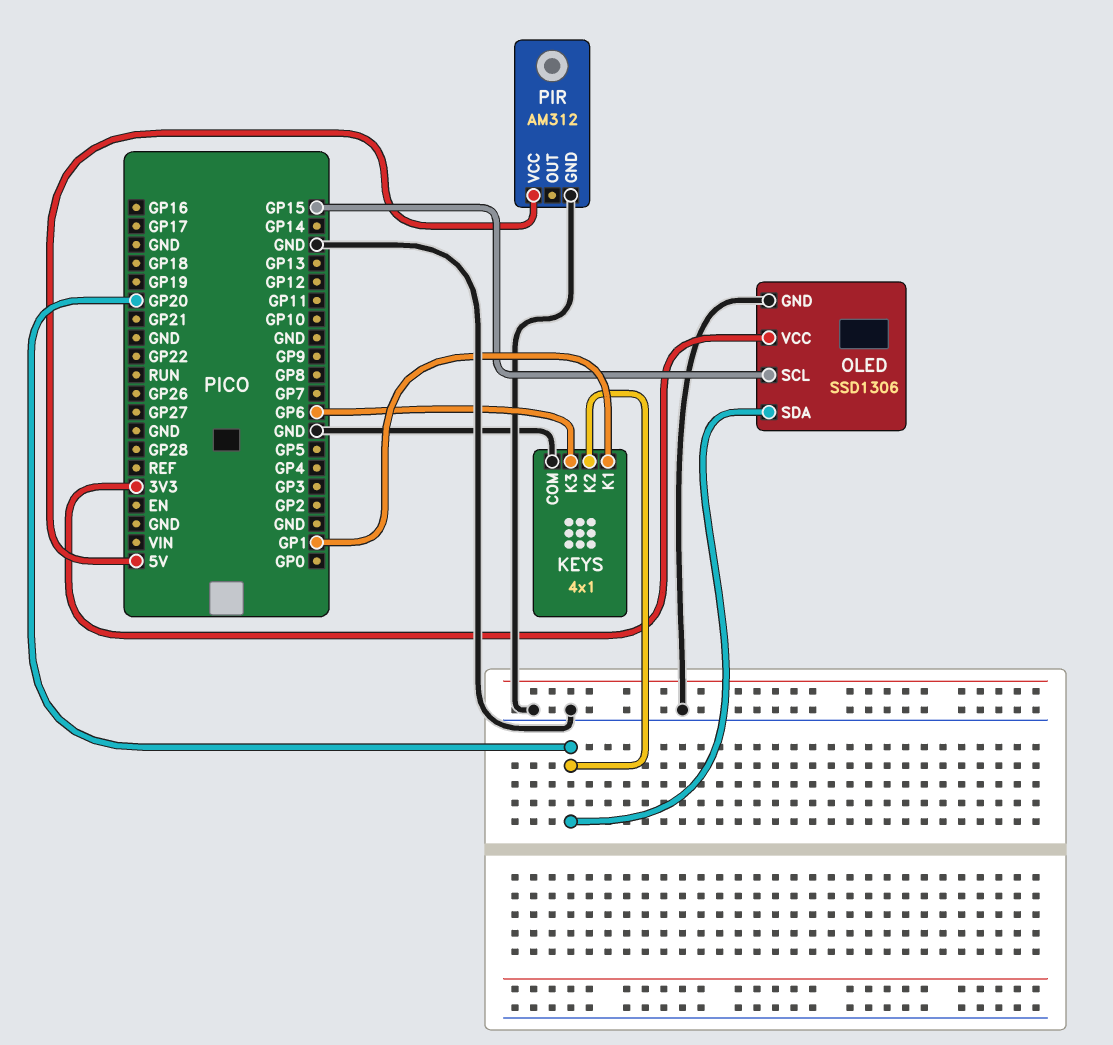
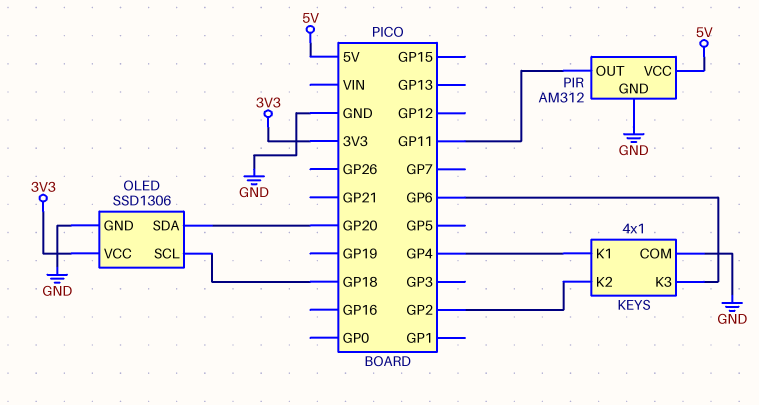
KEYS pin K1: GP1 -> GP4
KEYS pin K2: GP20 -> GP2
OLED pin SCL: GP15 -> GP18
PIR pin OUT: none -> GP11

